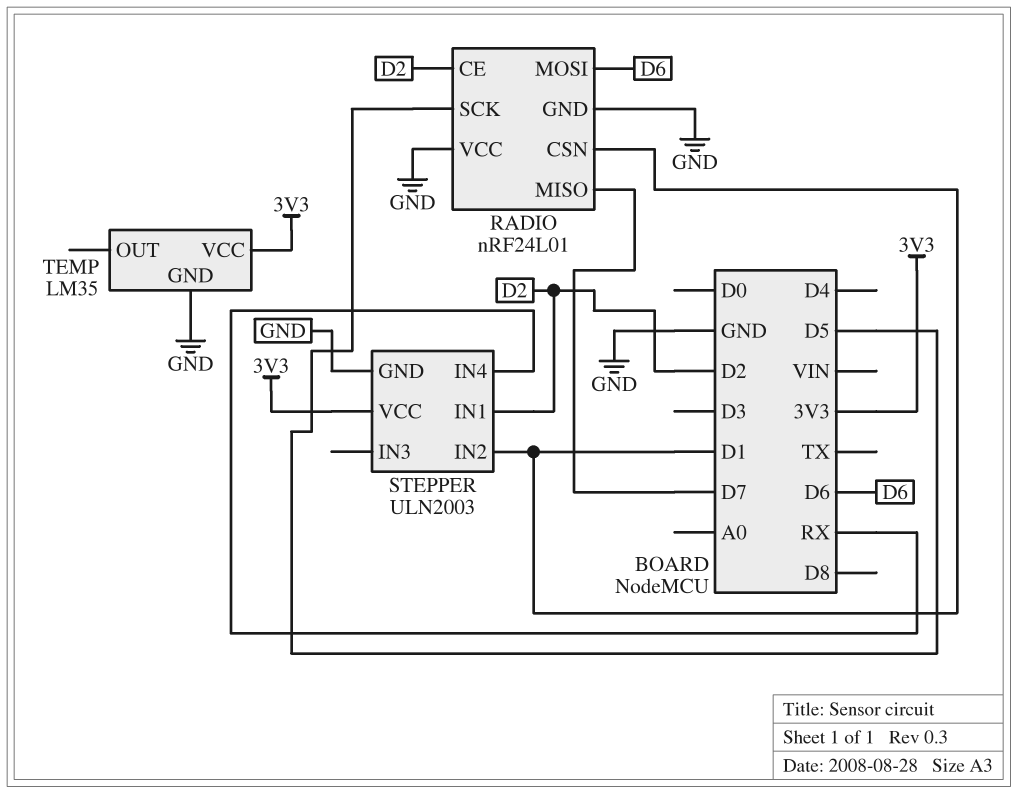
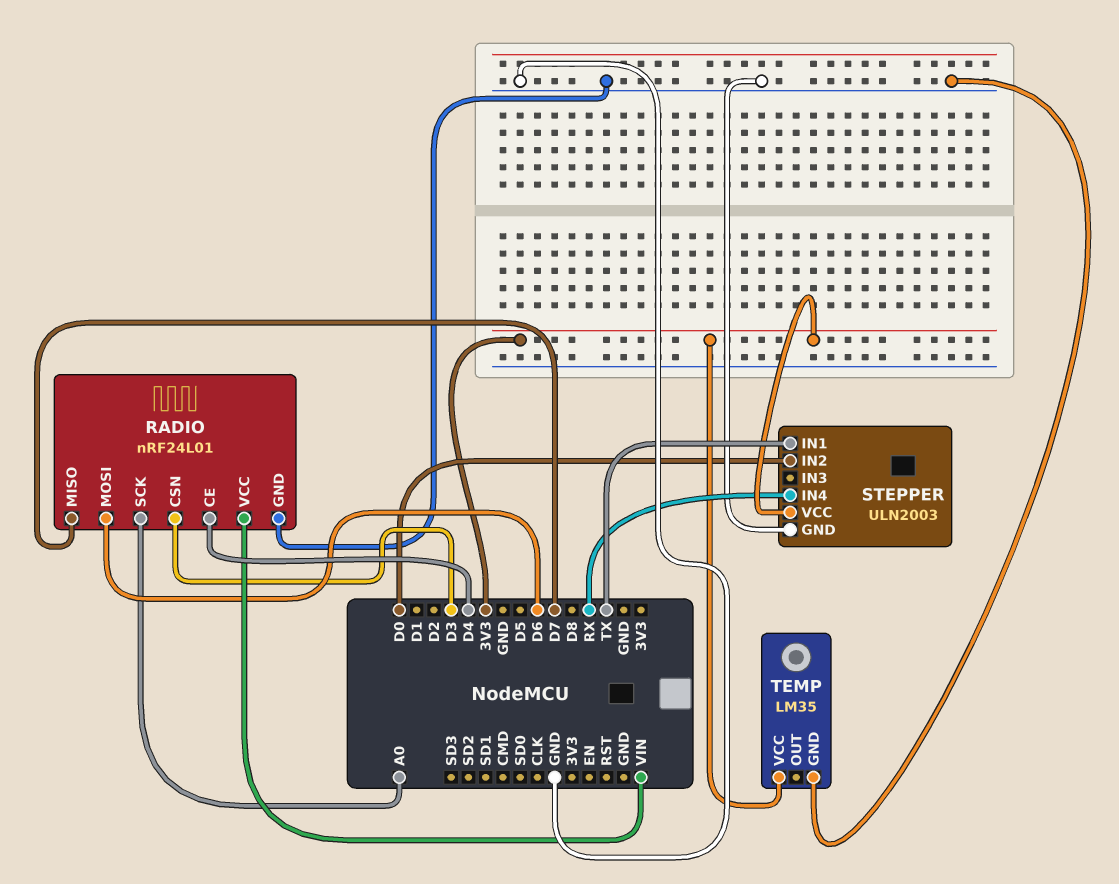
RADIO pin CE: D2 -> D4
RADIO pin CSN: D1 -> D3
RADIO pin SCK: D5 -> A0
RADIO pin VCC: GND -> VIN
STEPPER pin IN1: D2 -> TX
STEPPER pin IN2: D1 -> D0

